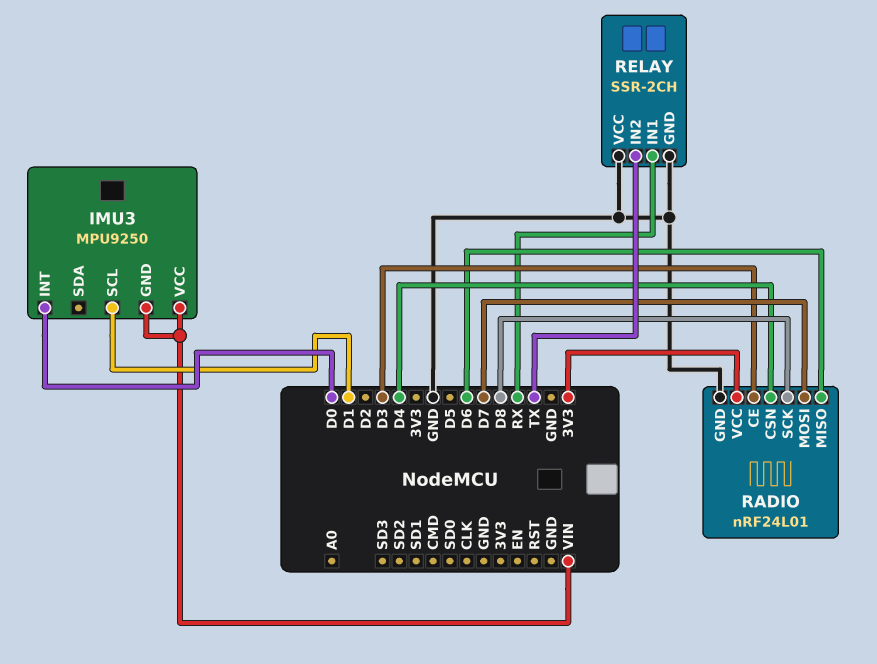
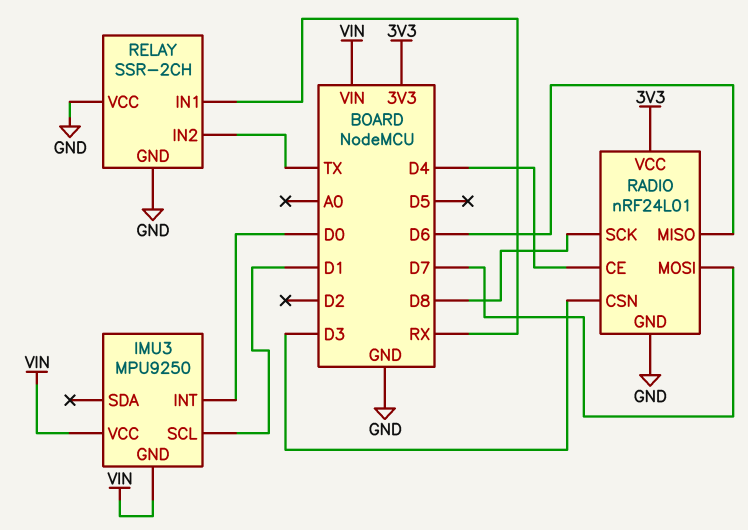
RADIO pin CE: D3 -> D4
RADIO pin CSN: D4 -> D3

